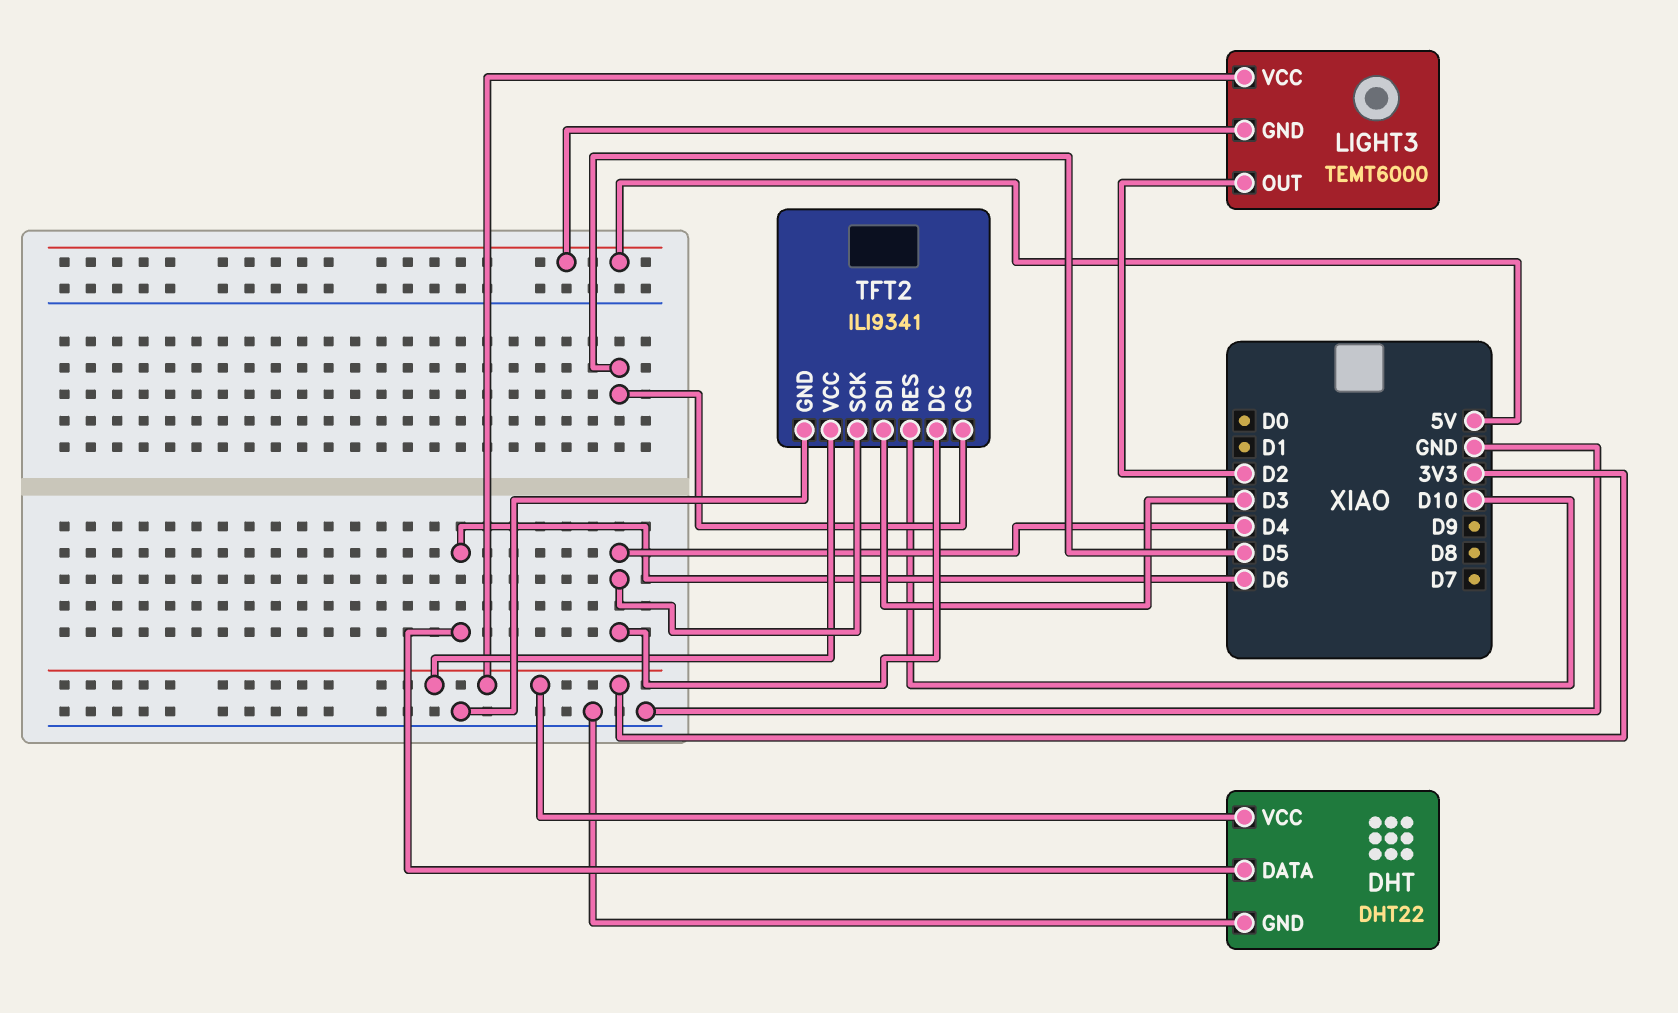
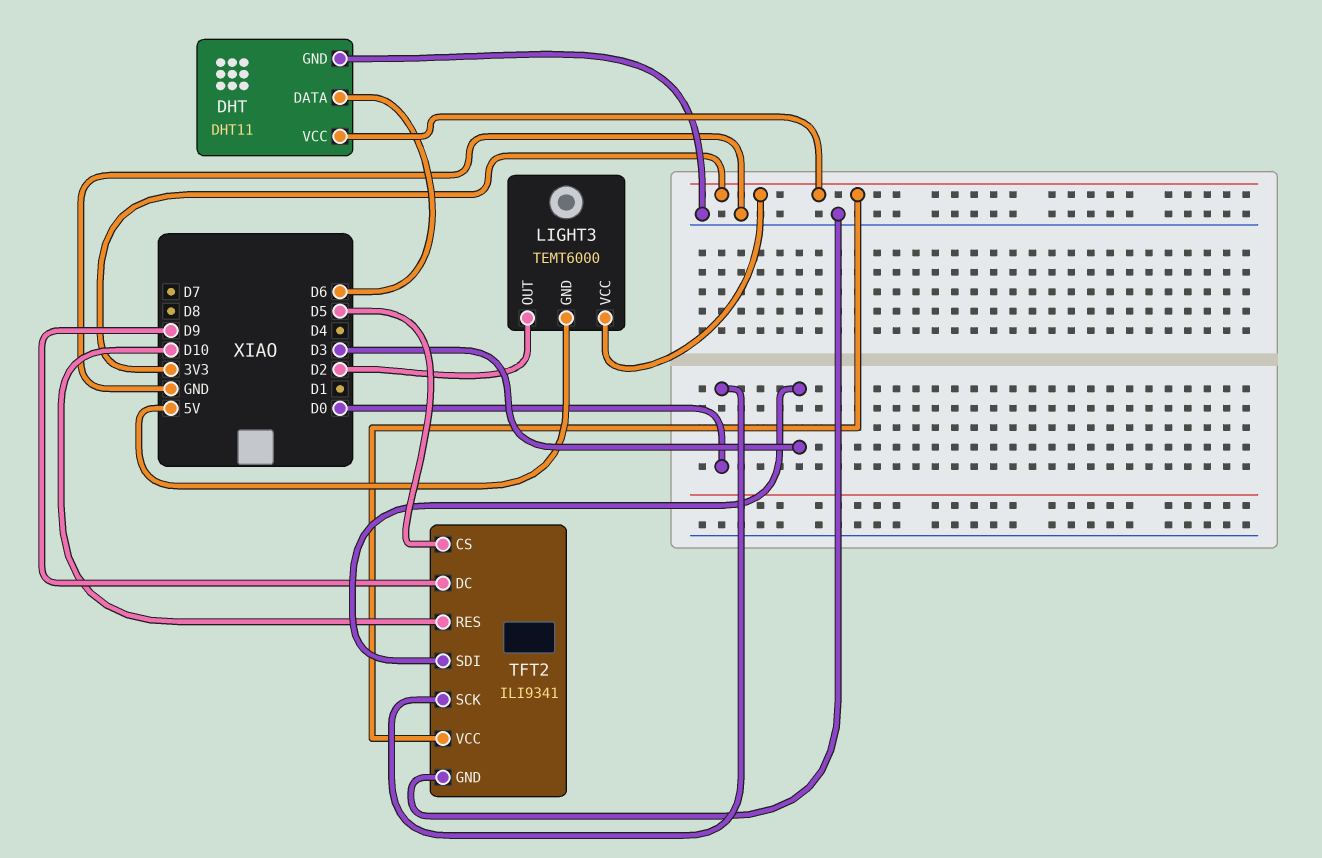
DHT: DHT22 -> DHT11
TFT2 pin DC: D4 -> D9
TFT2 pin SCK: D4 -> D0

